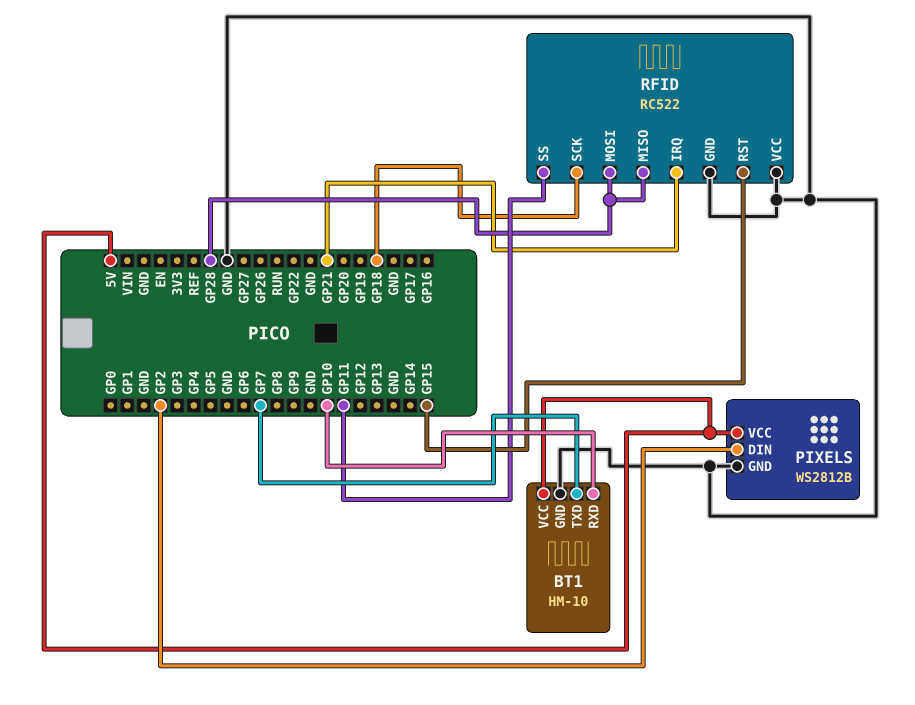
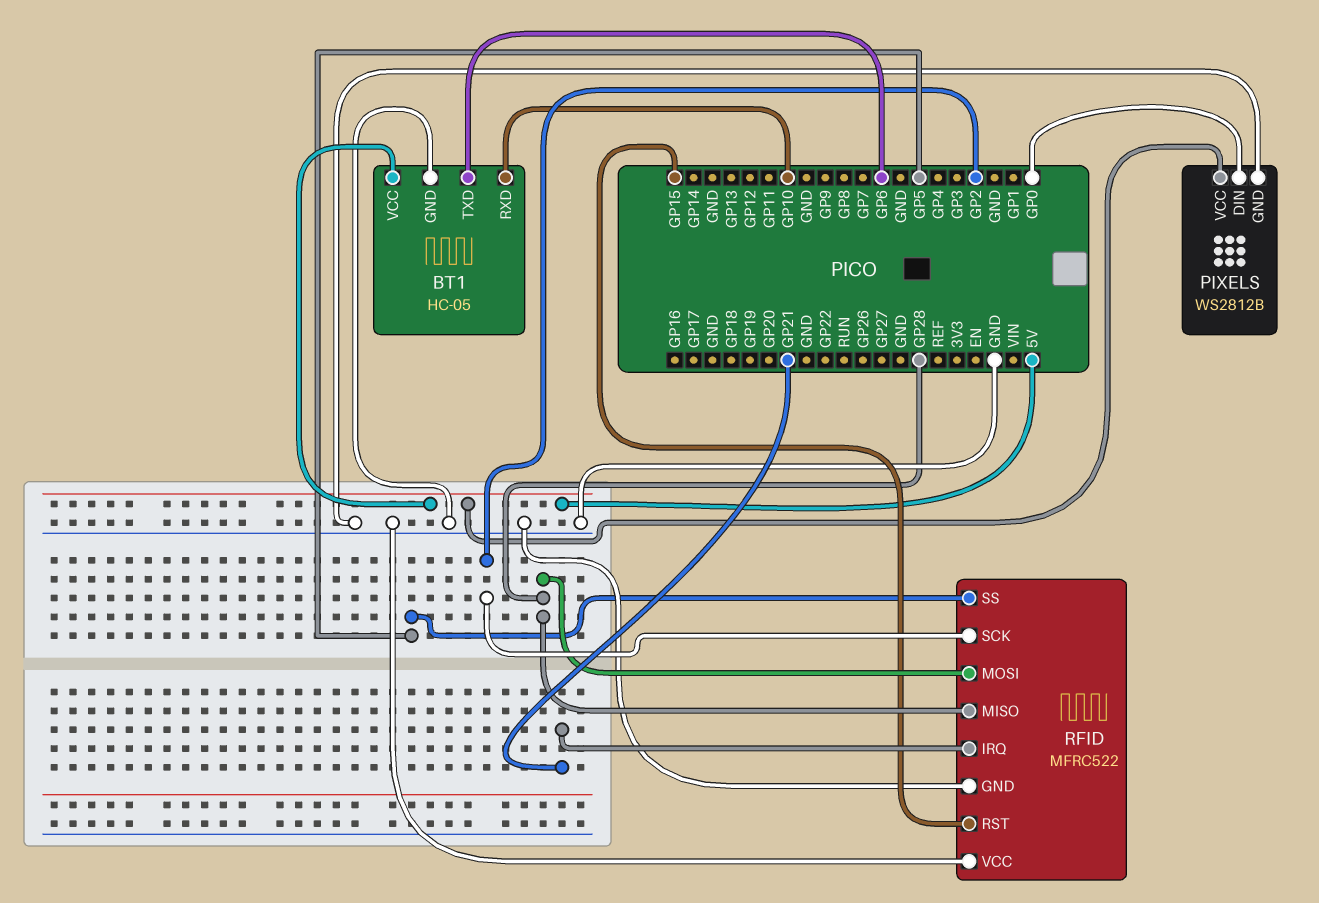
BT1: HM-10 -> HC-05
BT1 pin TXD: GP7 -> GP6
PIXELS pin DIN: GP2 -> GP0
RFID: RC522 -> MFRC522
RFID pin SCK: GP18 -> GP2
RFID pin SS: GP11 -> GP5

